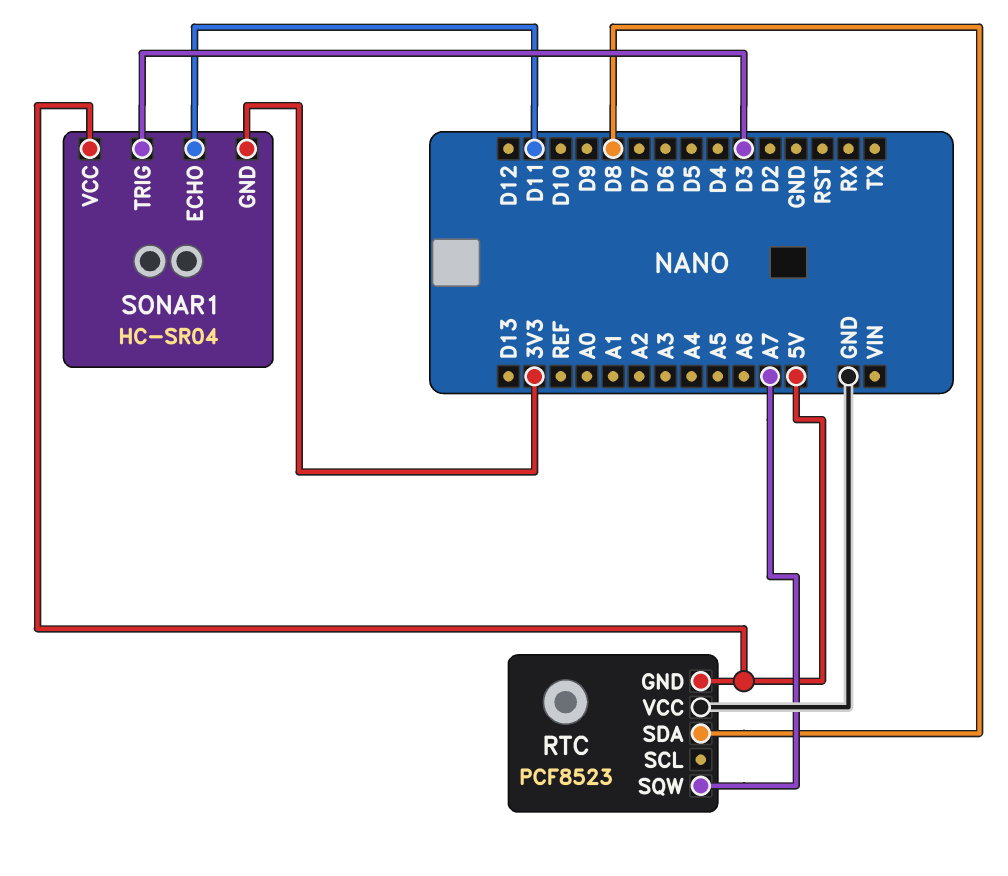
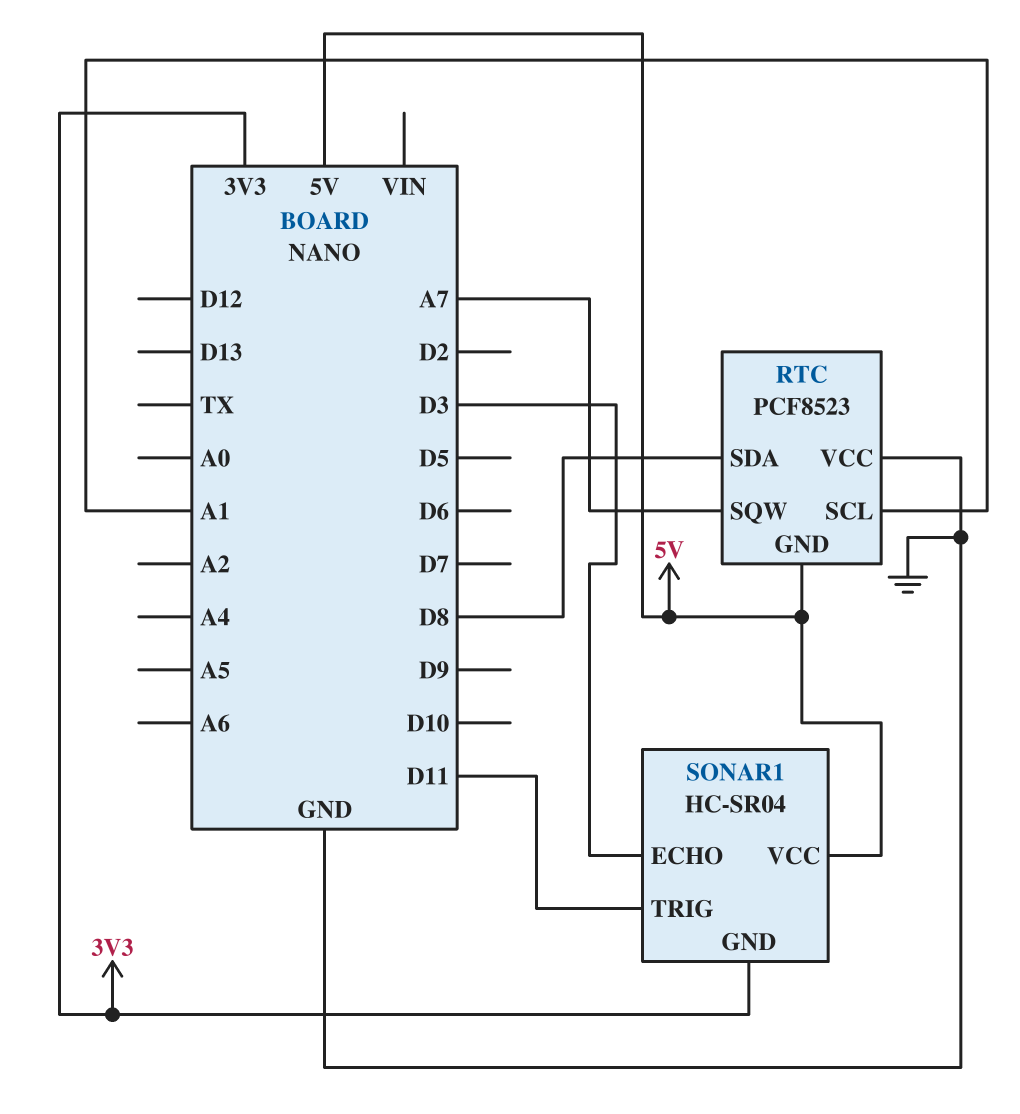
RTC pin SCL: none -> A1
SONAR1 pin ECHO: D11 -> D3
SONAR1 pin TRIG: D3 -> D11

